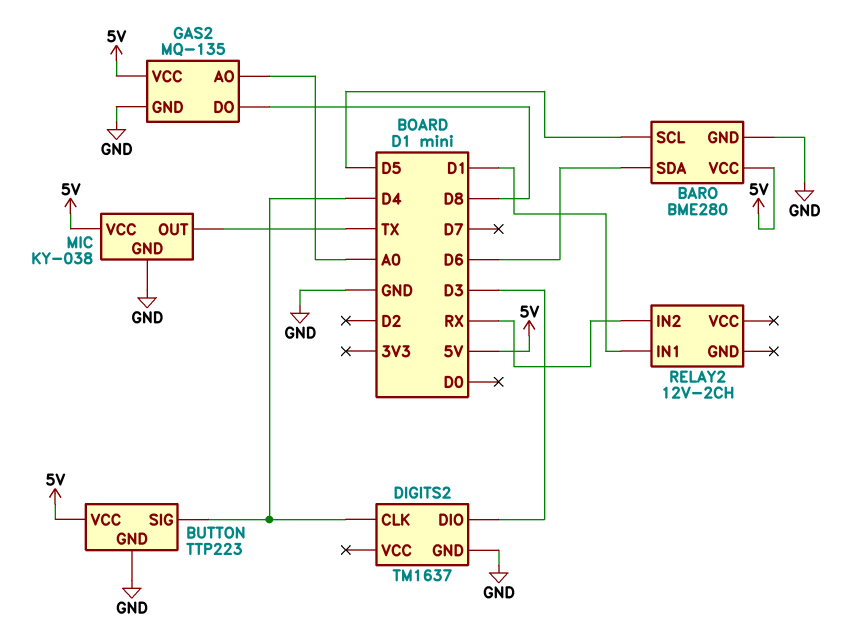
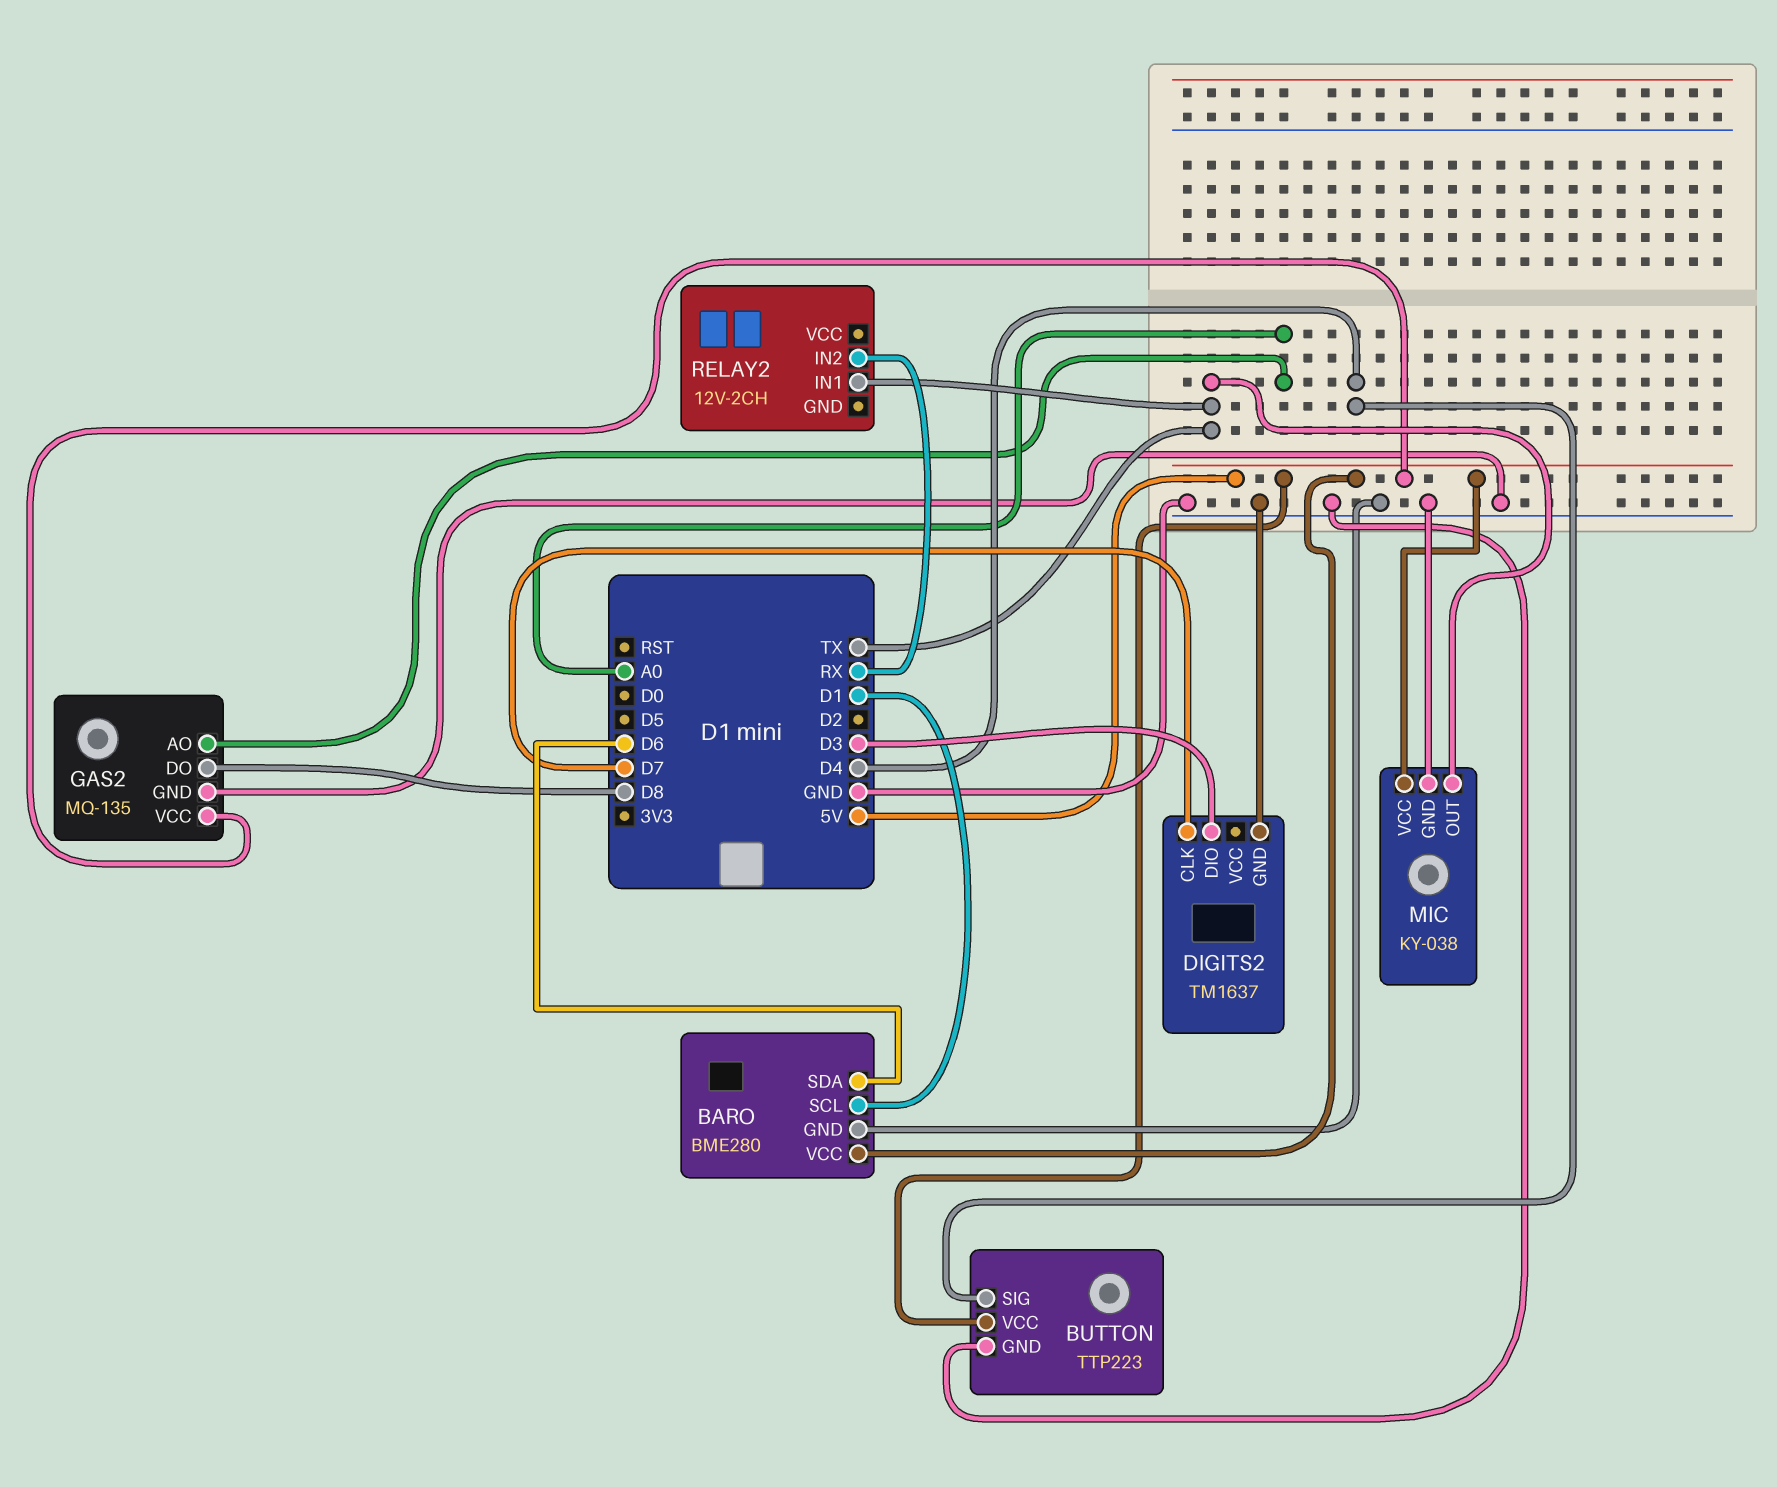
BARO pin SCL: D5 -> D1
DIGITS2 pin CLK: D4 -> D7
RELAY2 pin IN1: D1 -> TX

